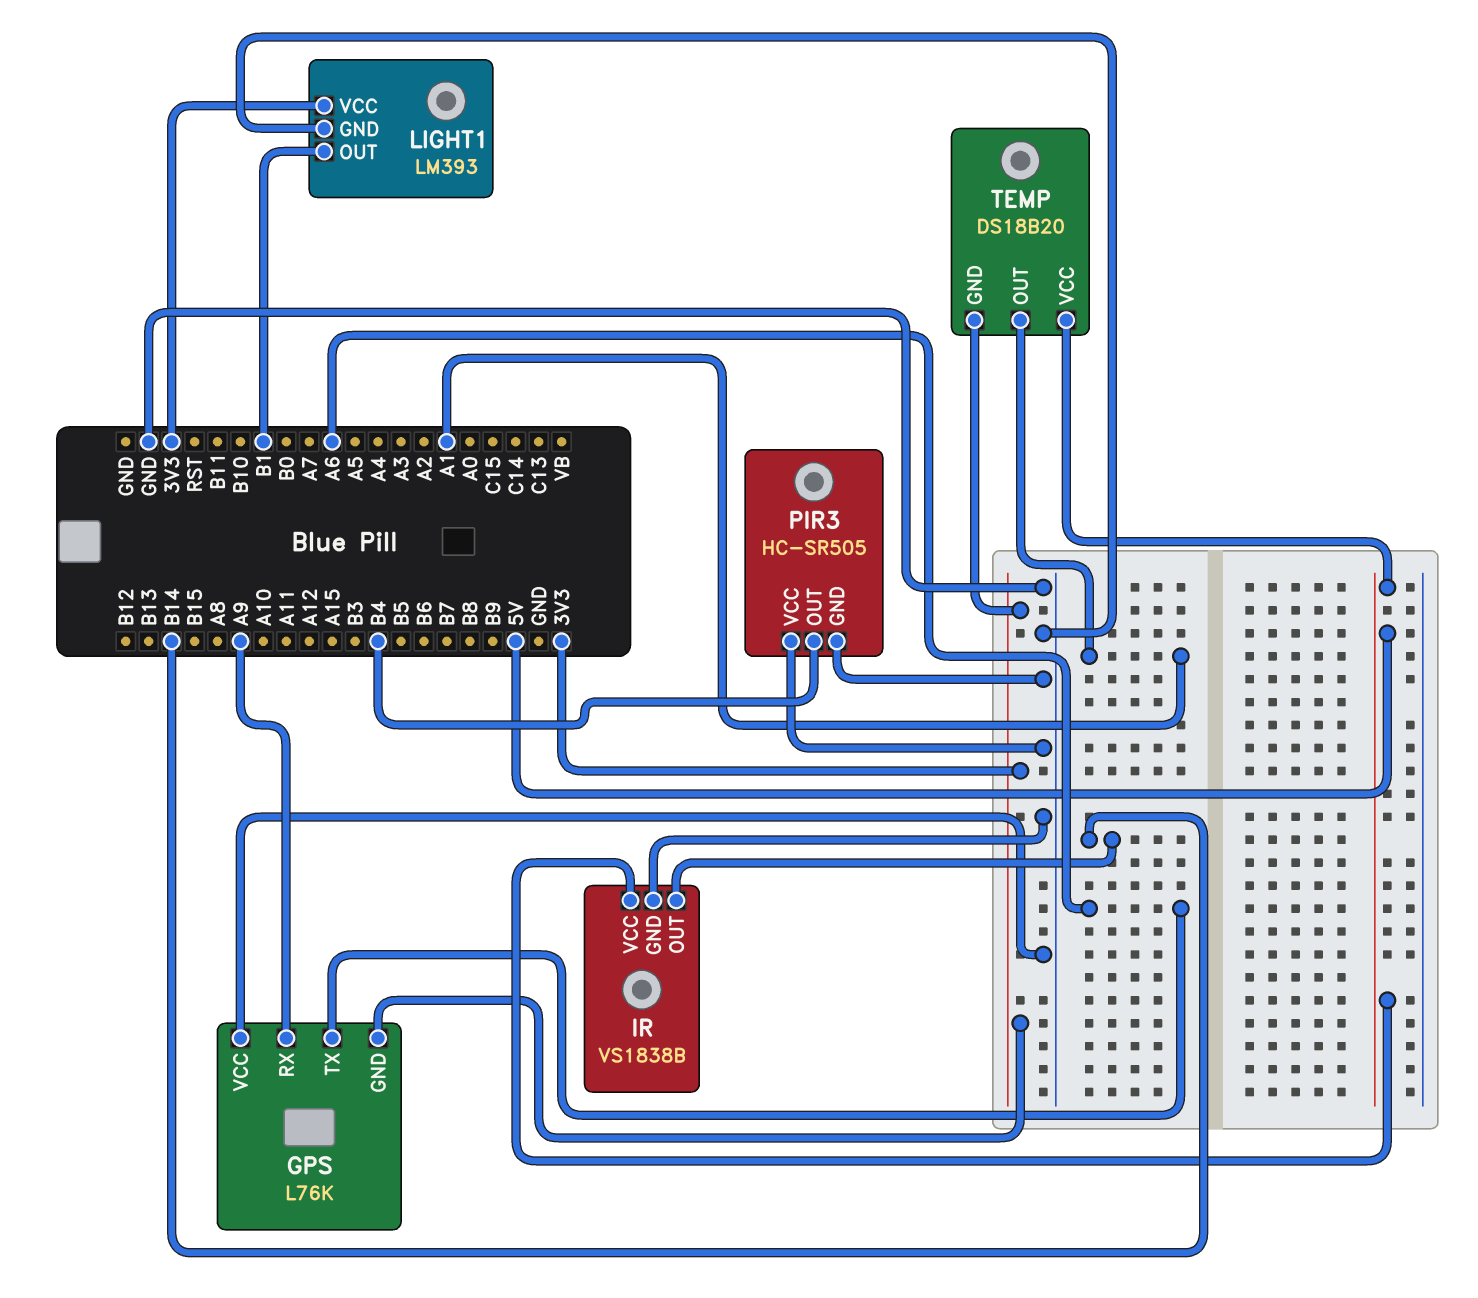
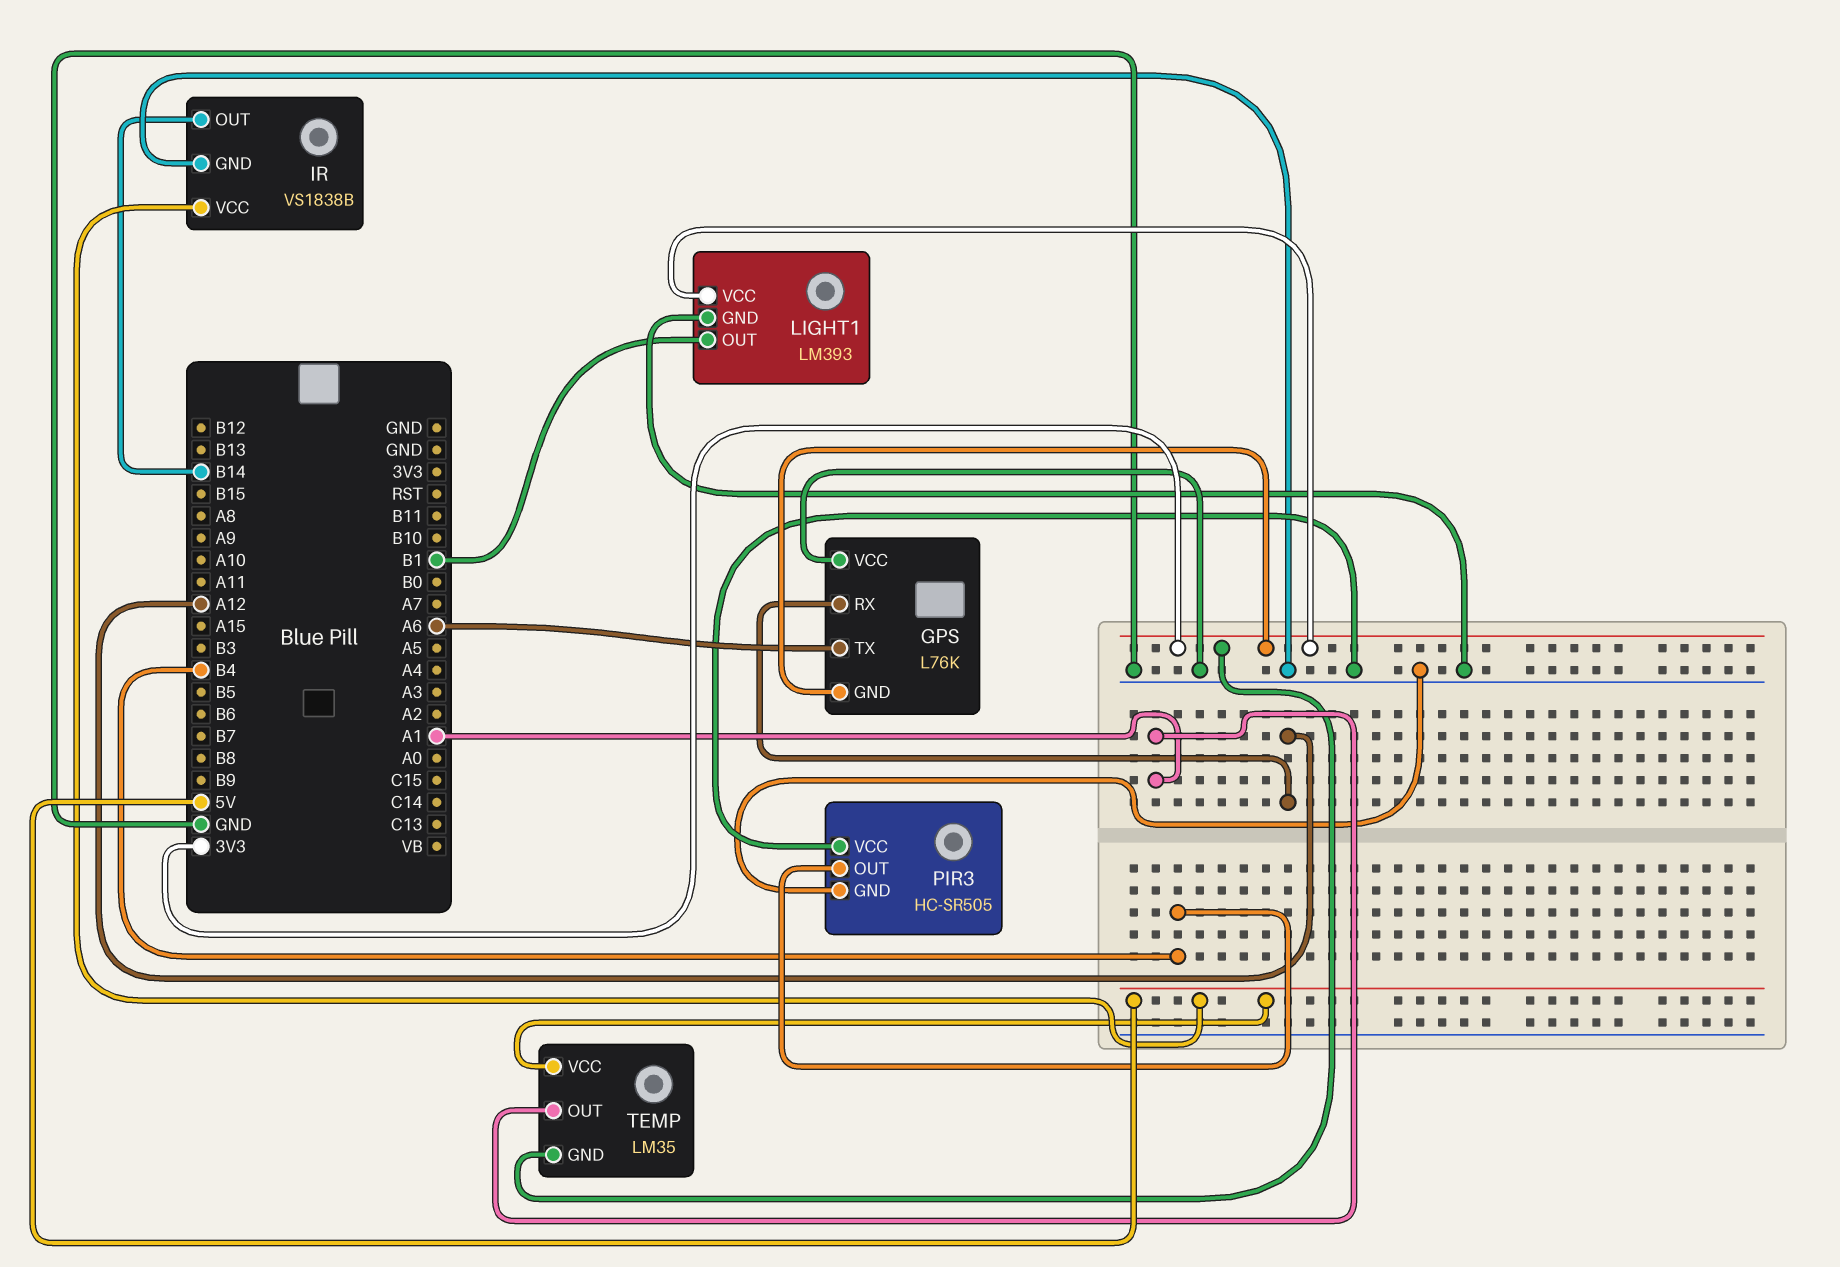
GPS pin RX: A9 -> A12
TEMP: DS18B20 -> LM35

